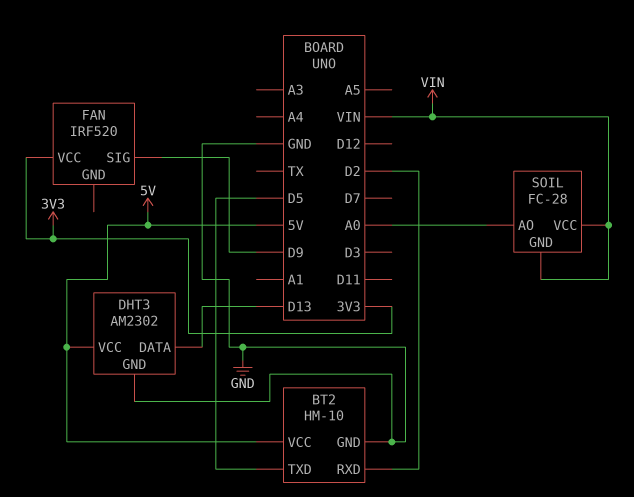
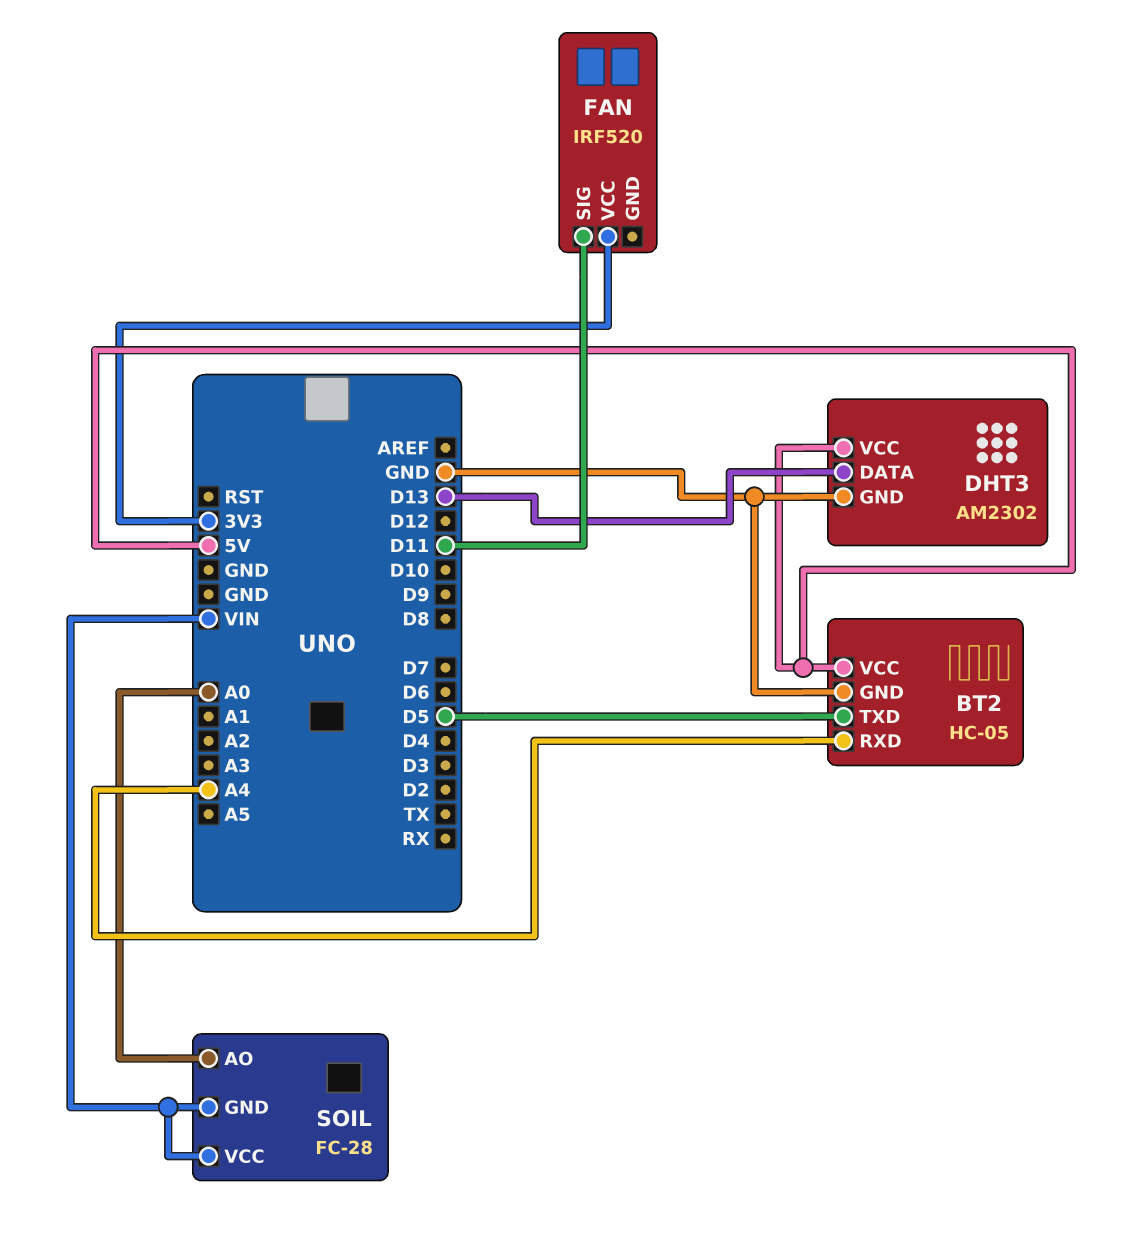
BT2: HM-10 -> HC-05
BT2 pin RXD: D2 -> A4
FAN pin SIG: D9 -> D11

